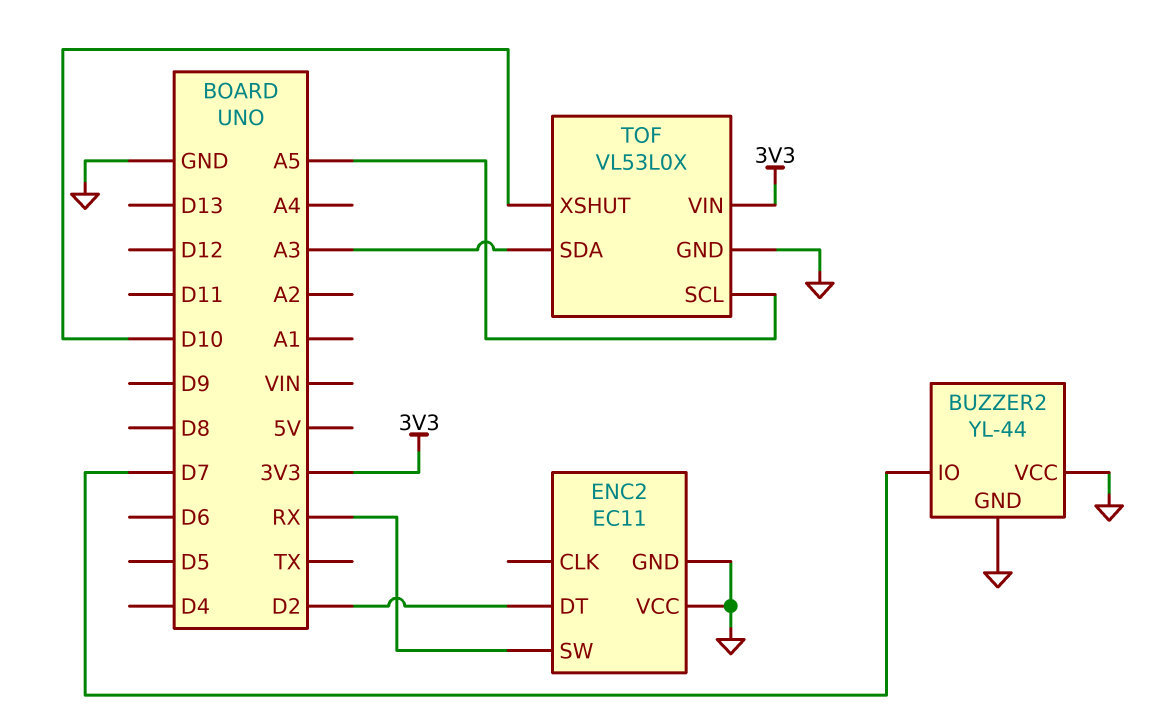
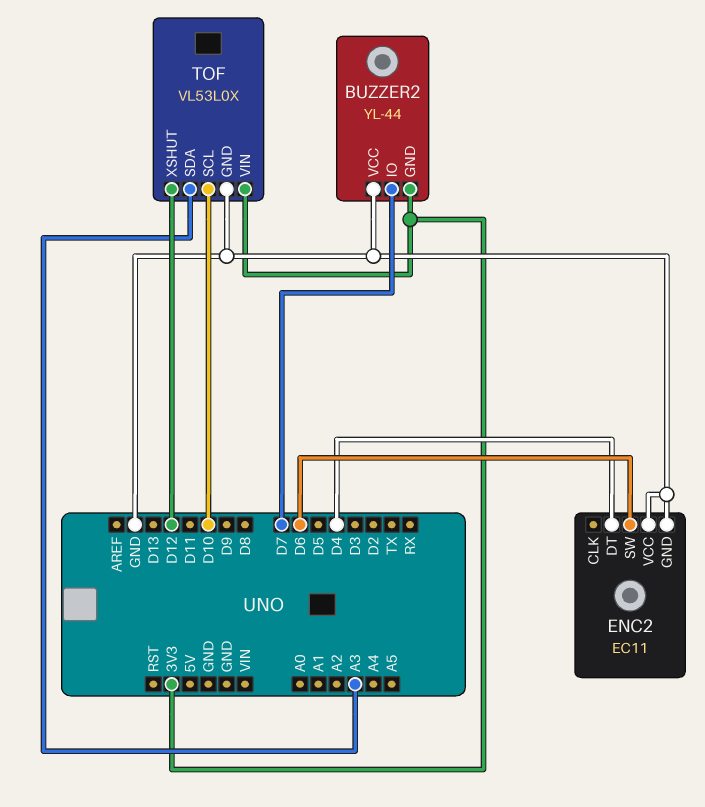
BUZZER2 pin GND: GND -> 3V3
ENC2 pin DT: D2 -> D4
ENC2 pin SW: RX -> D6
TOF pin SCL: A5 -> D10
TOF pin XSHUT: D10 -> D12

